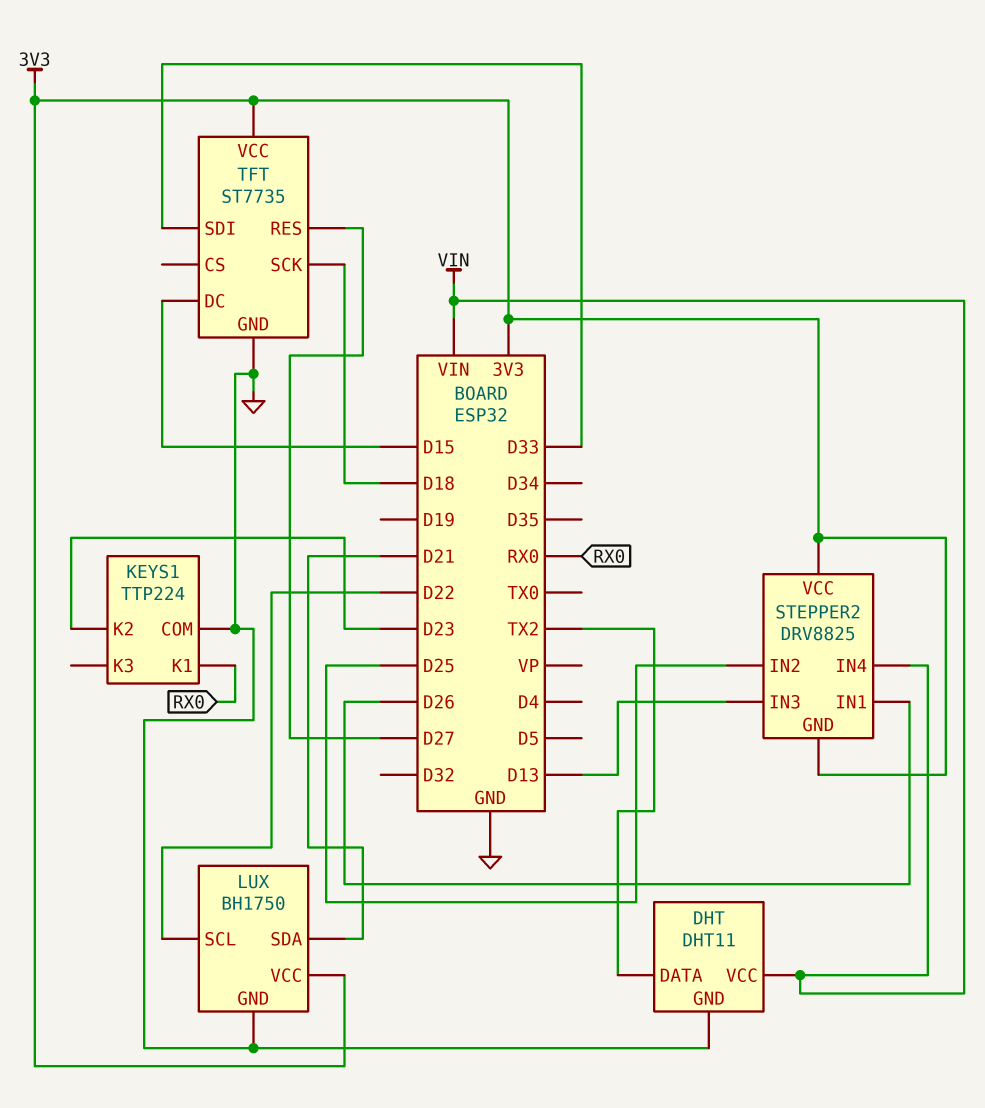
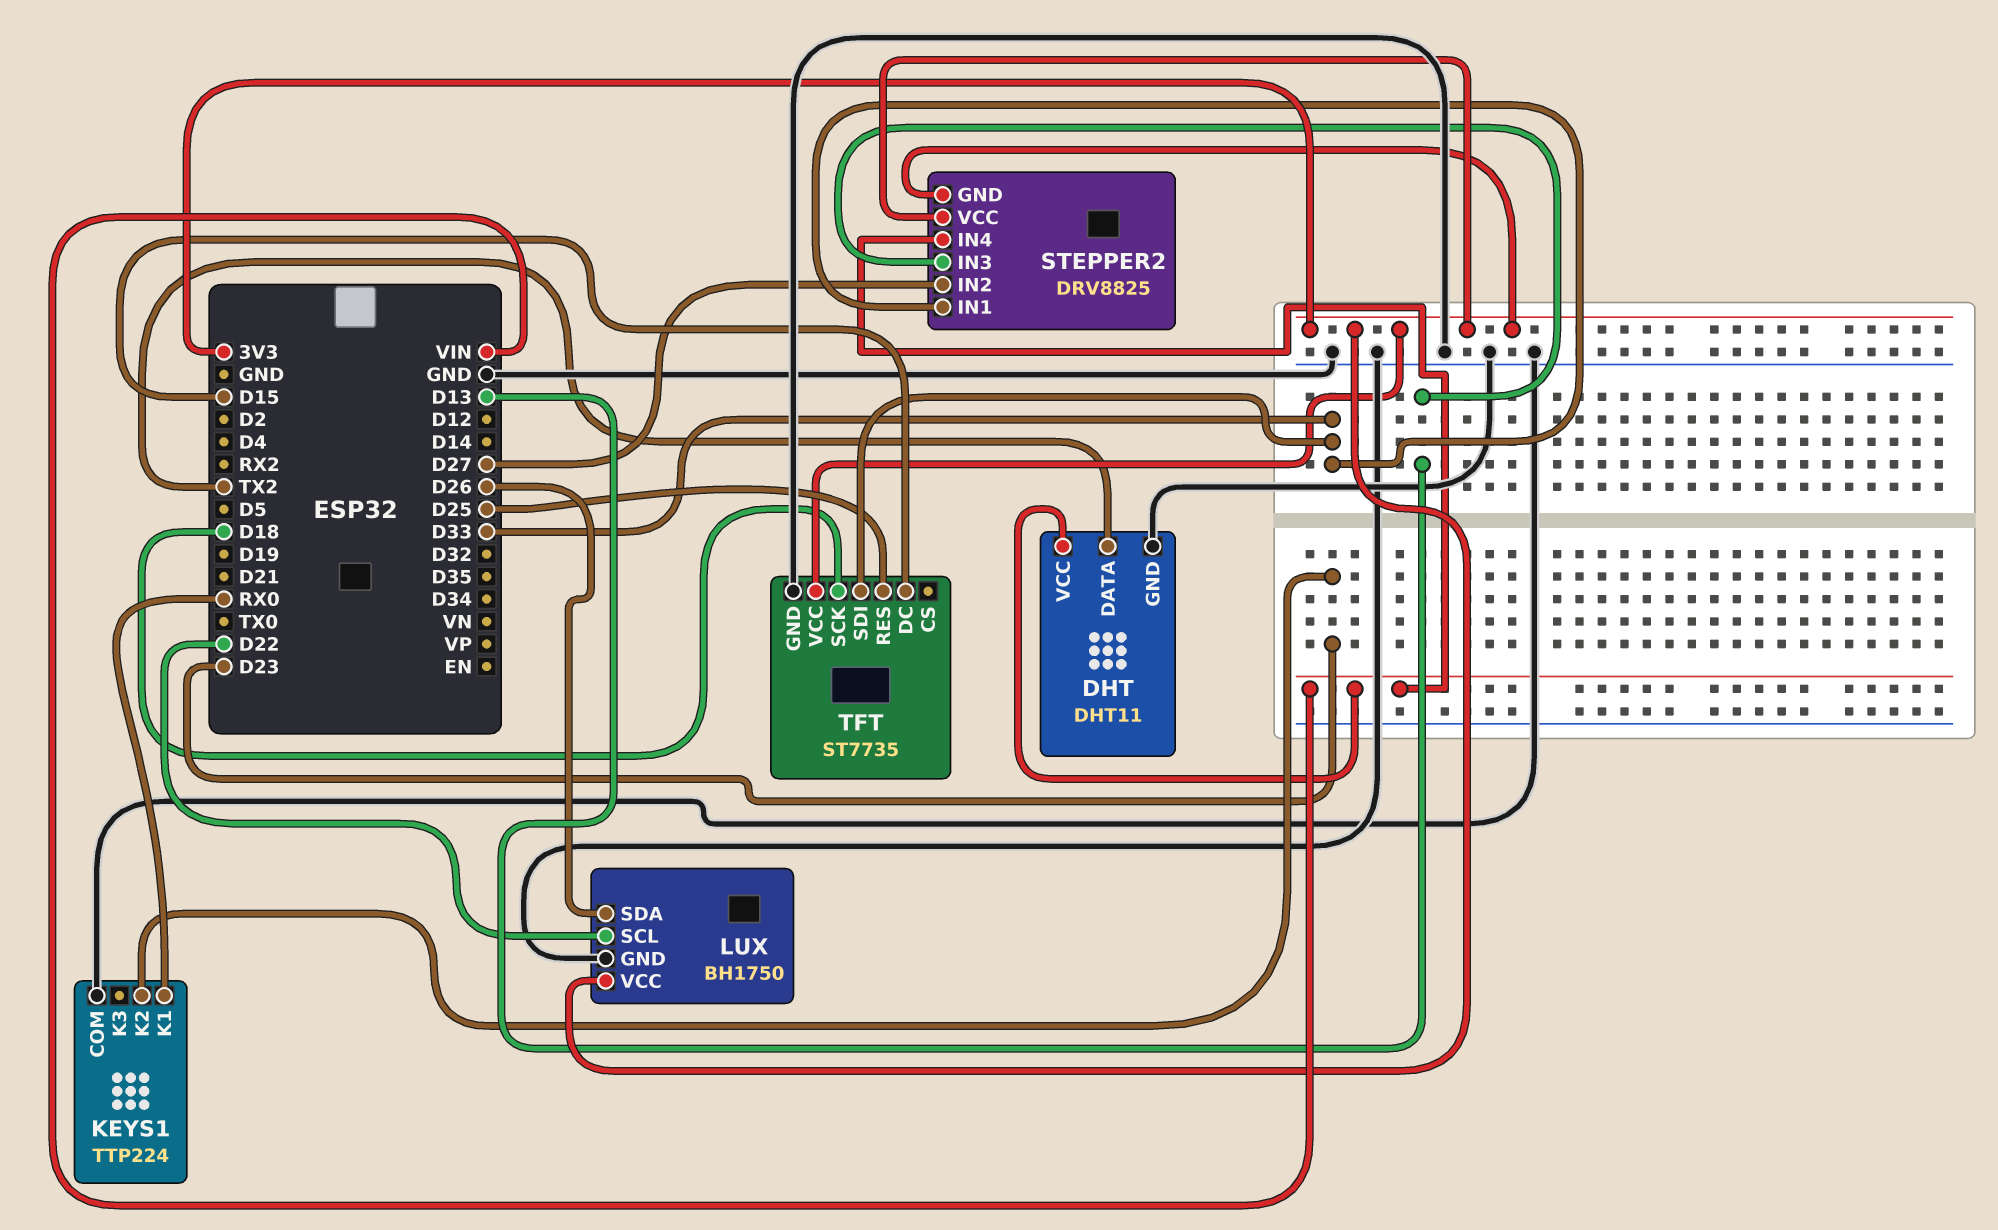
LUX pin SDA: D21 -> D26
STEPPER2 pin IN1: D26 -> D33
STEPPER2 pin IN2: D25 -> D27
TFT pin RES: D27 -> D25

